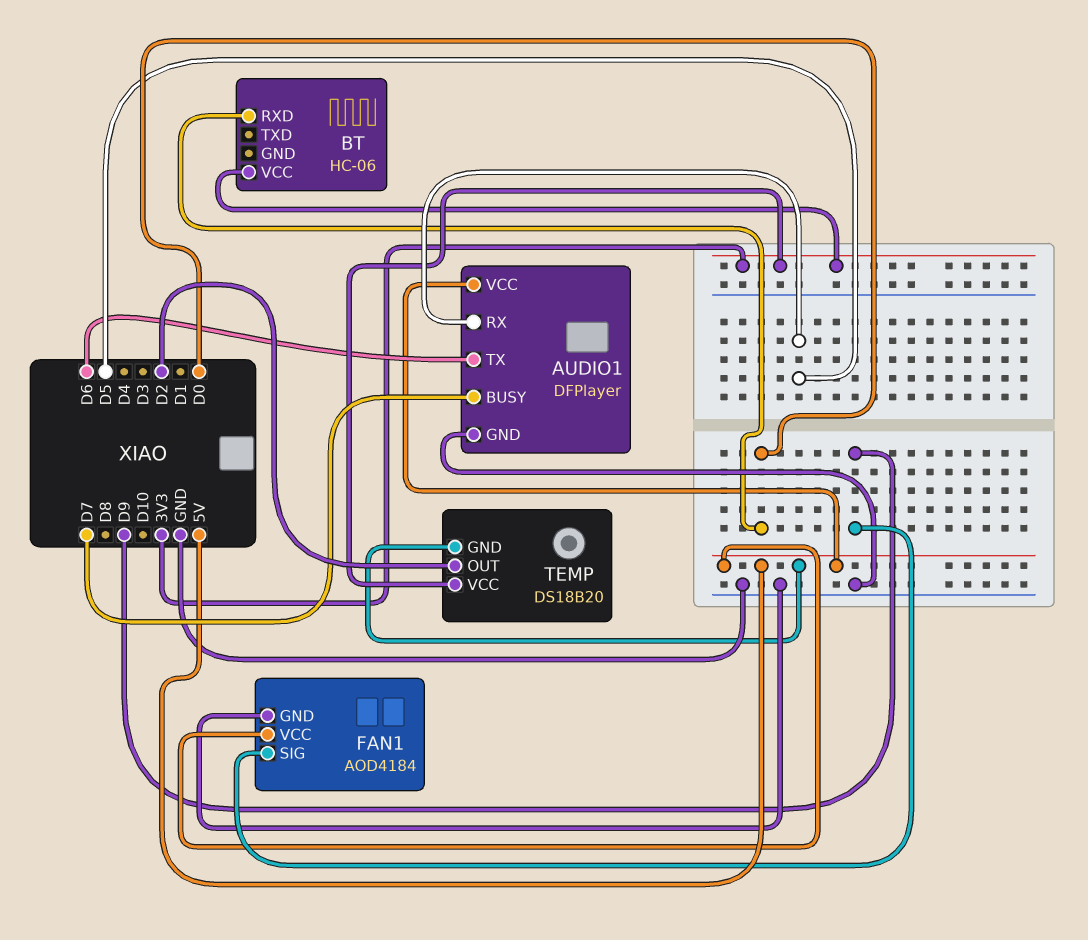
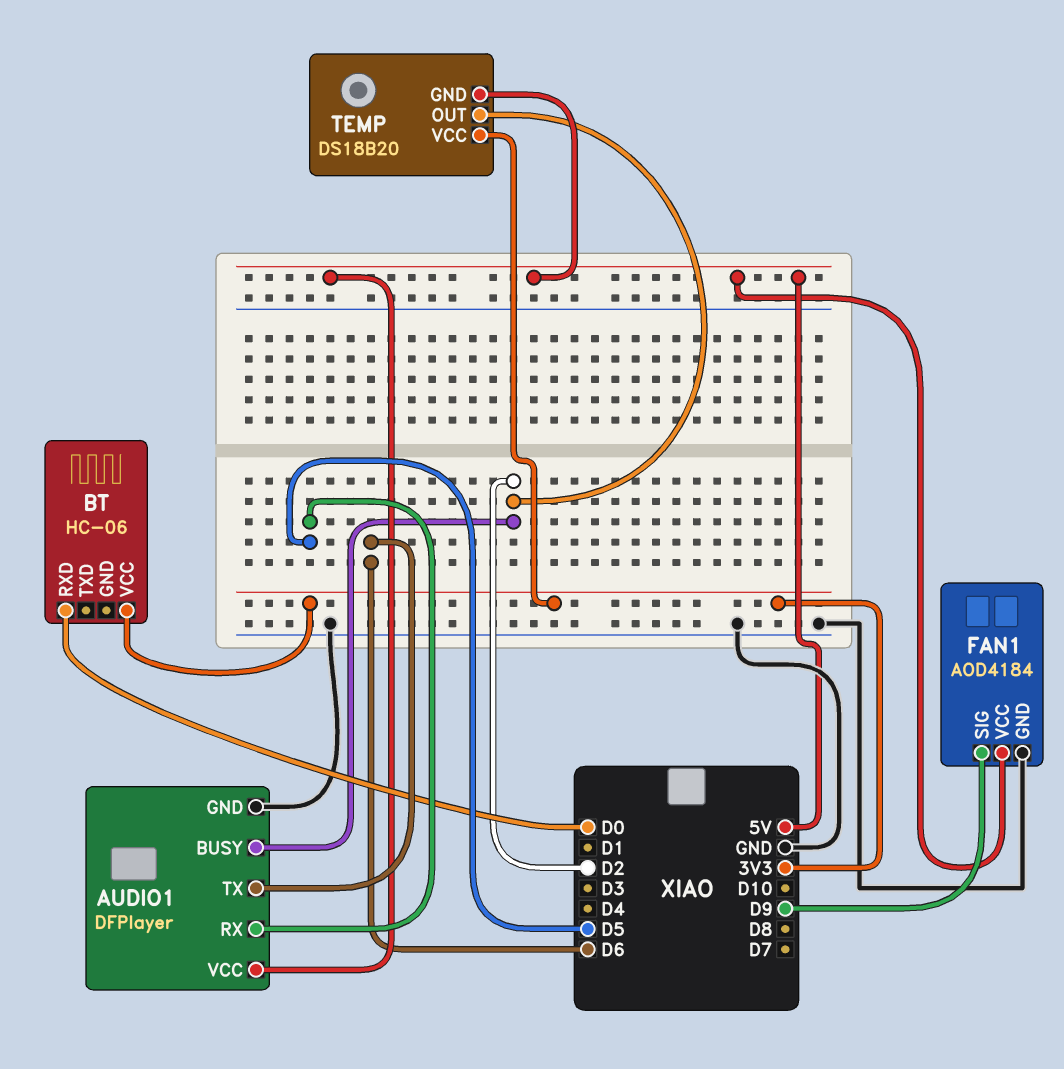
AUDIO1 pin BUSY: D7 -> D2

